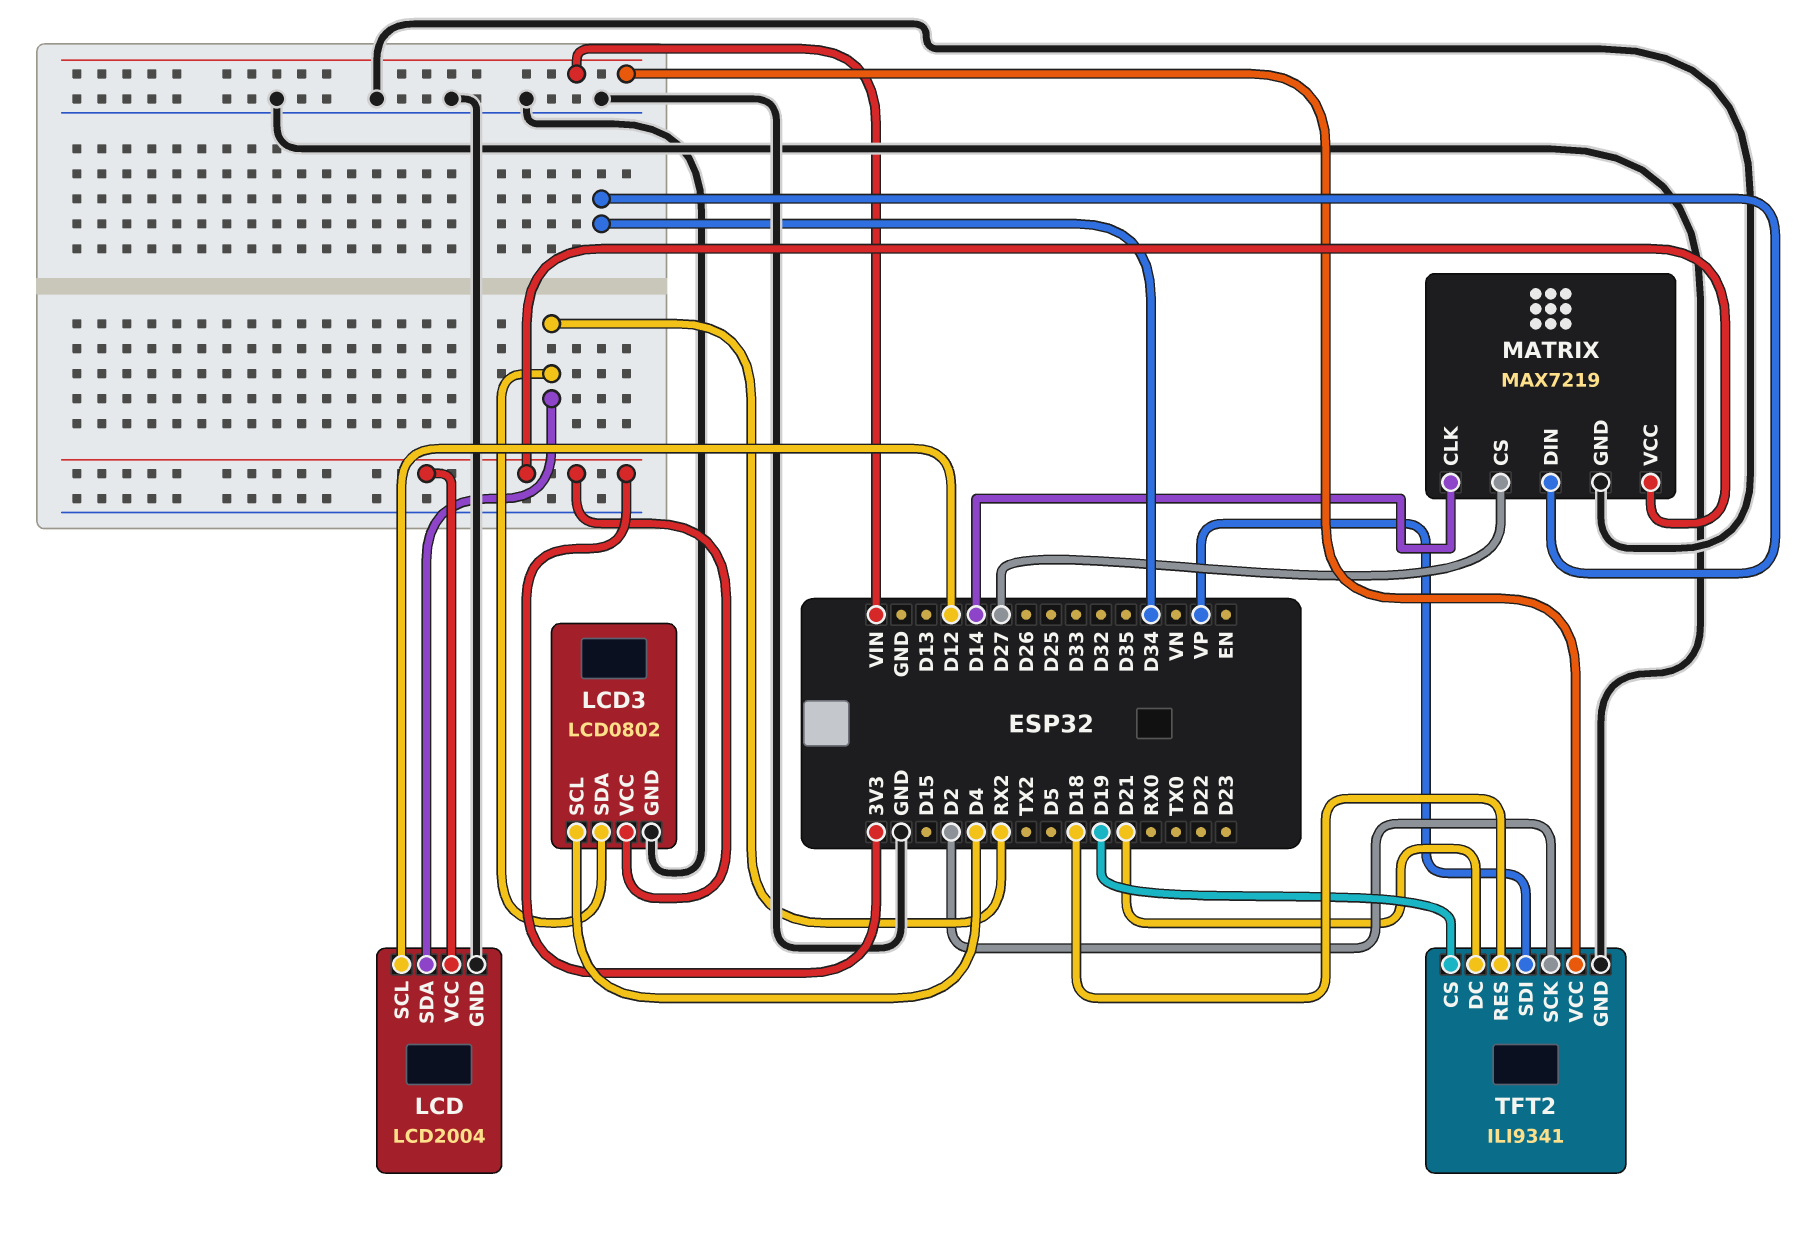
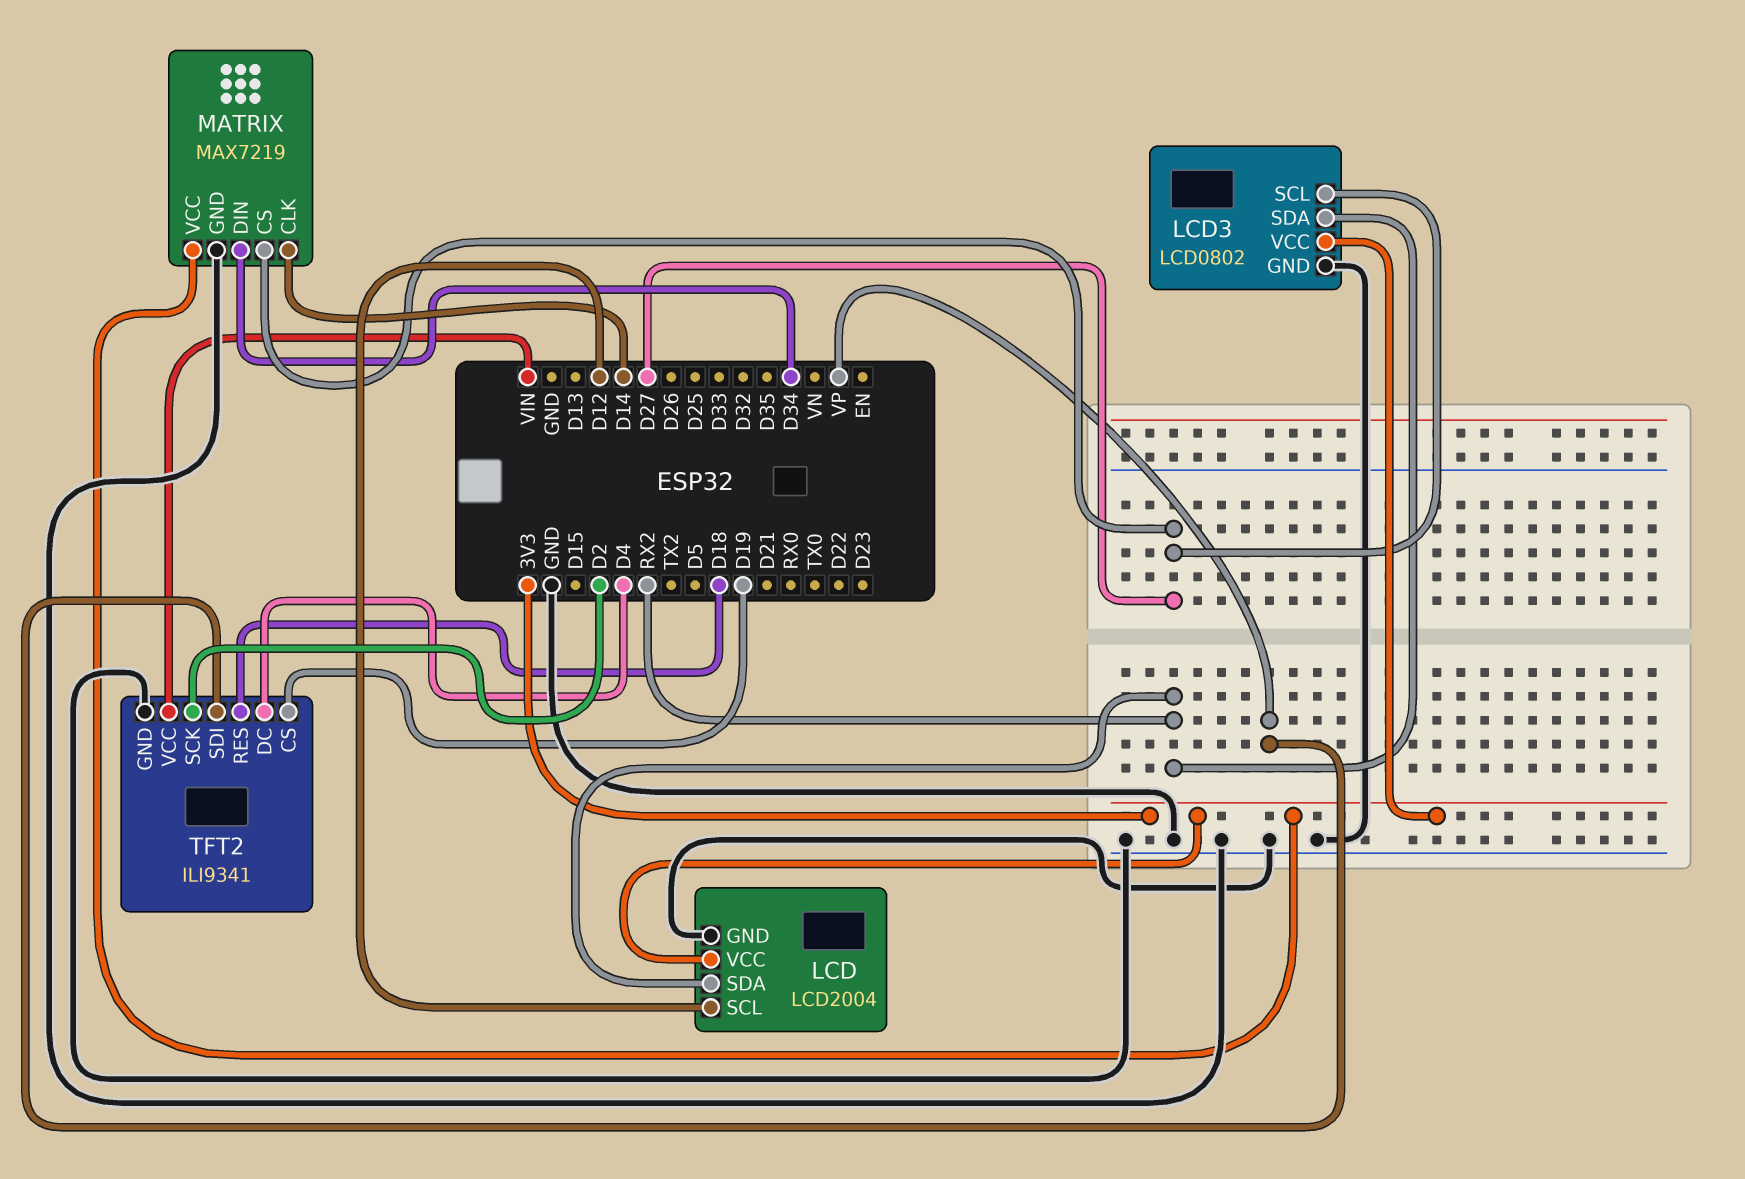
LCD3 pin SCL: D4 -> D27
TFT2 pin DC: D21 -> D4

